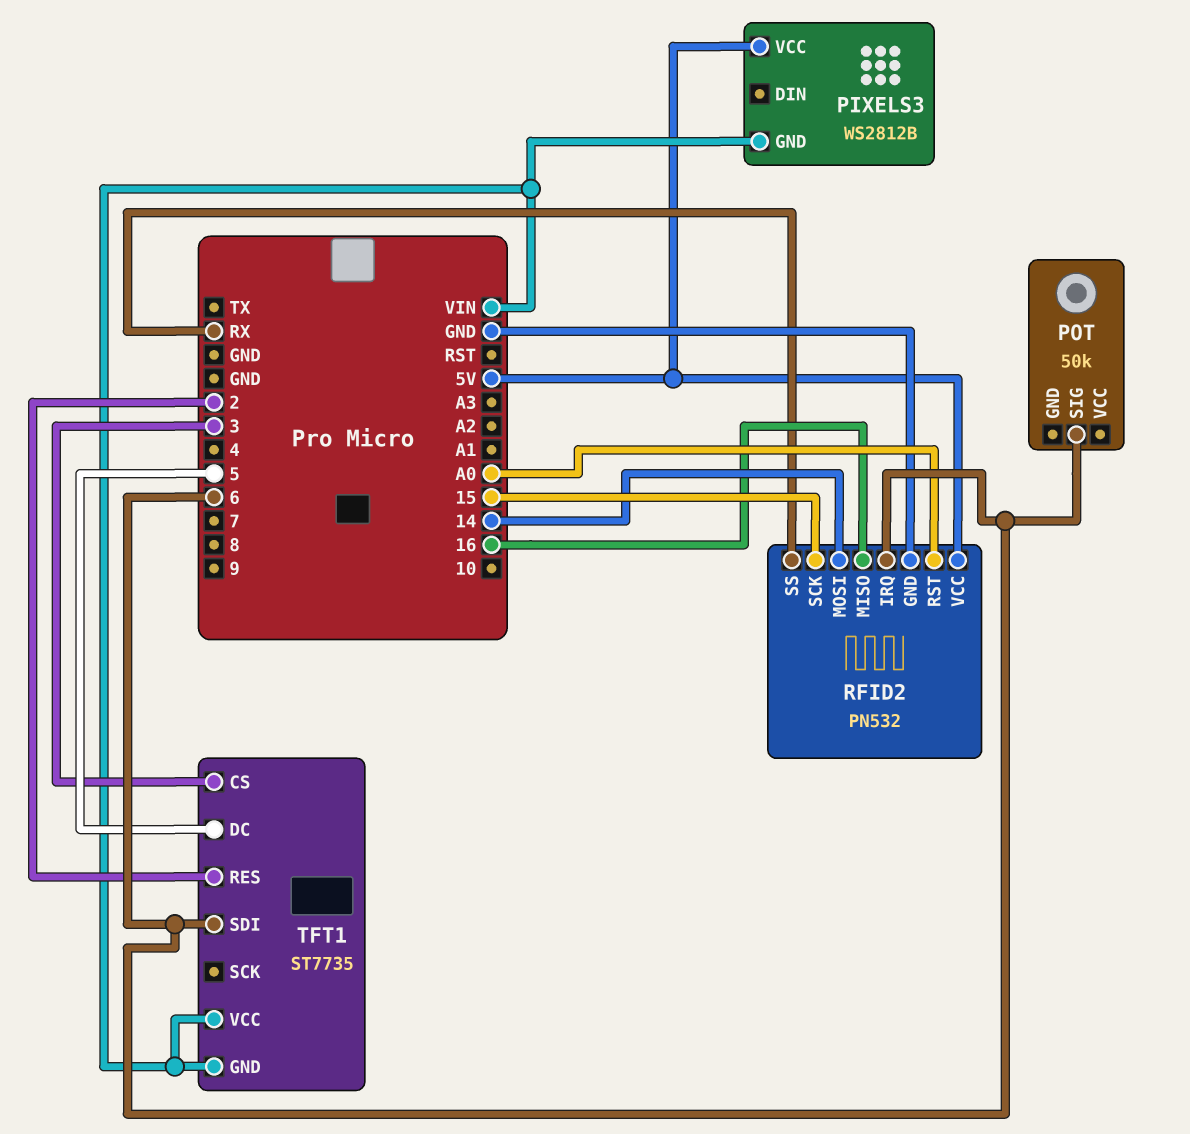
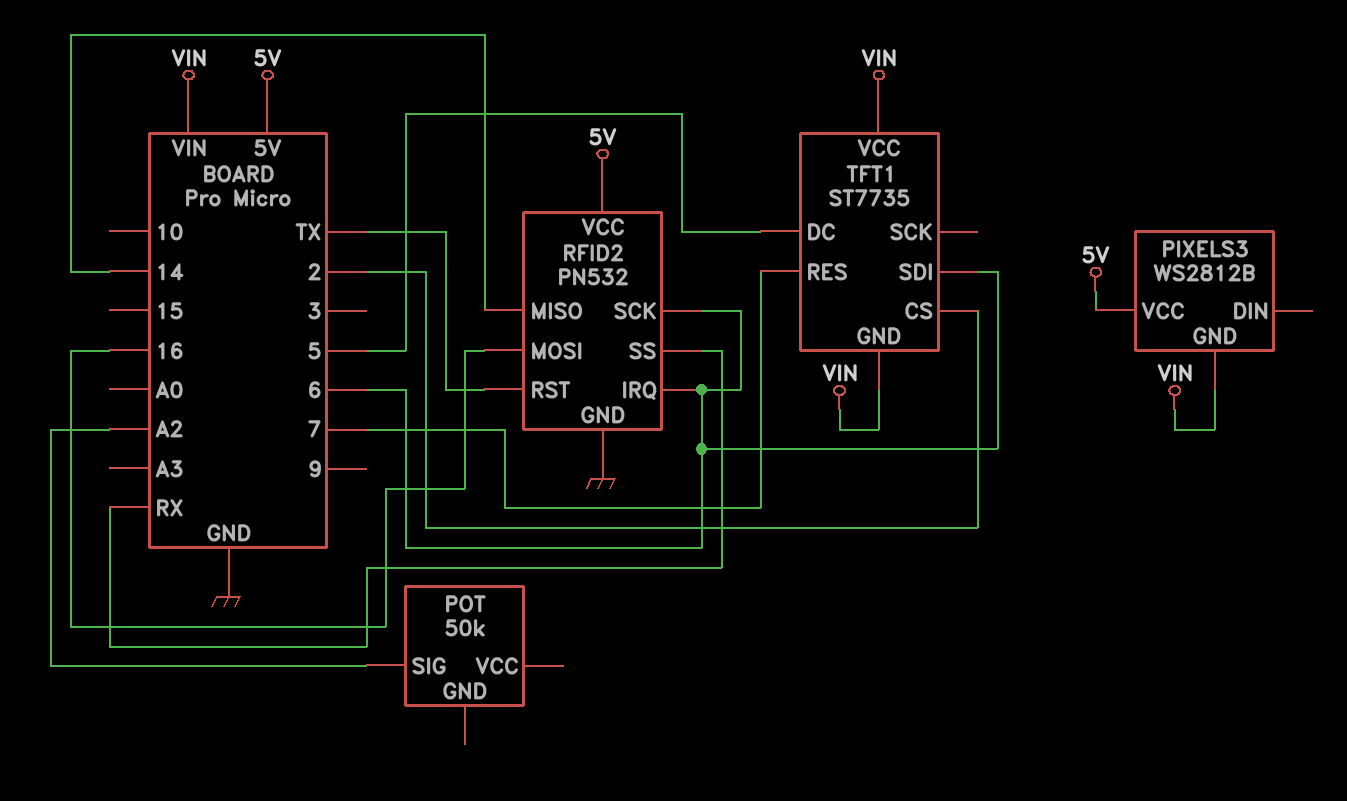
POT pin SIG: 6 -> A2
RFID2 pin MISO: 16 -> 14
RFID2 pin MOSI: 14 -> 16
RFID2 pin RST: A0 -> TX
RFID2 pin SCK: 15 -> 6
TFT1 pin CS: 3 -> 2
TFT1 pin RES: 2 -> 7

